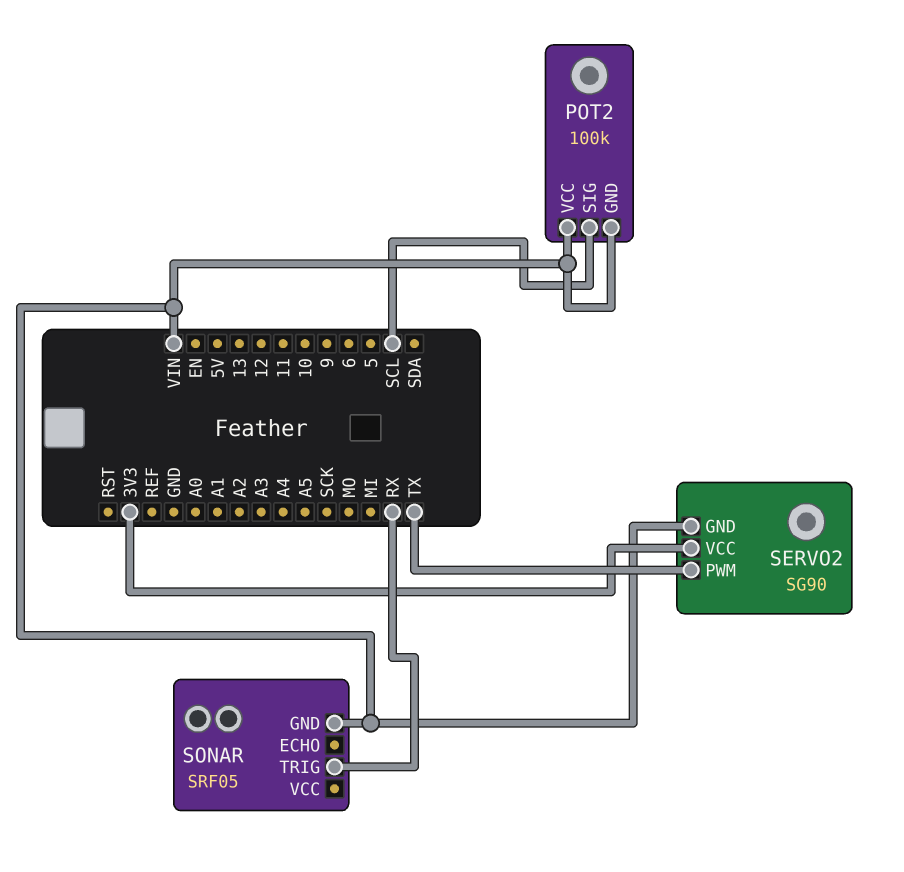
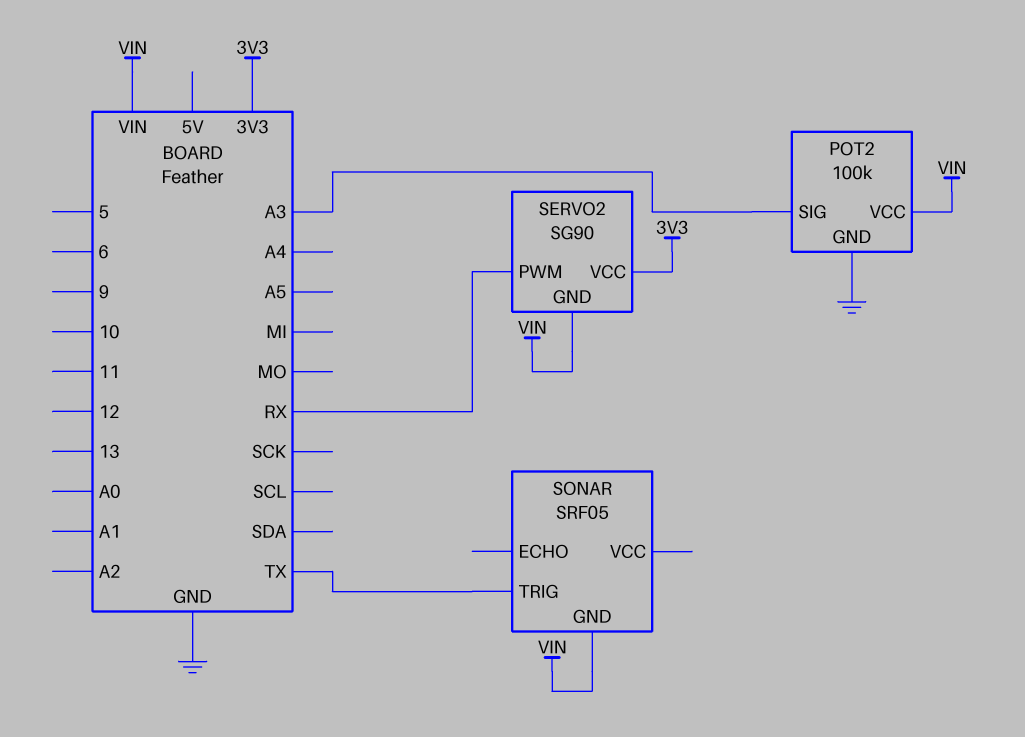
POT2 pin GND: VIN -> GND
POT2 pin SIG: SCL -> A3
SERVO2 pin PWM: TX -> RX
SONAR pin TRIG: RX -> TX

